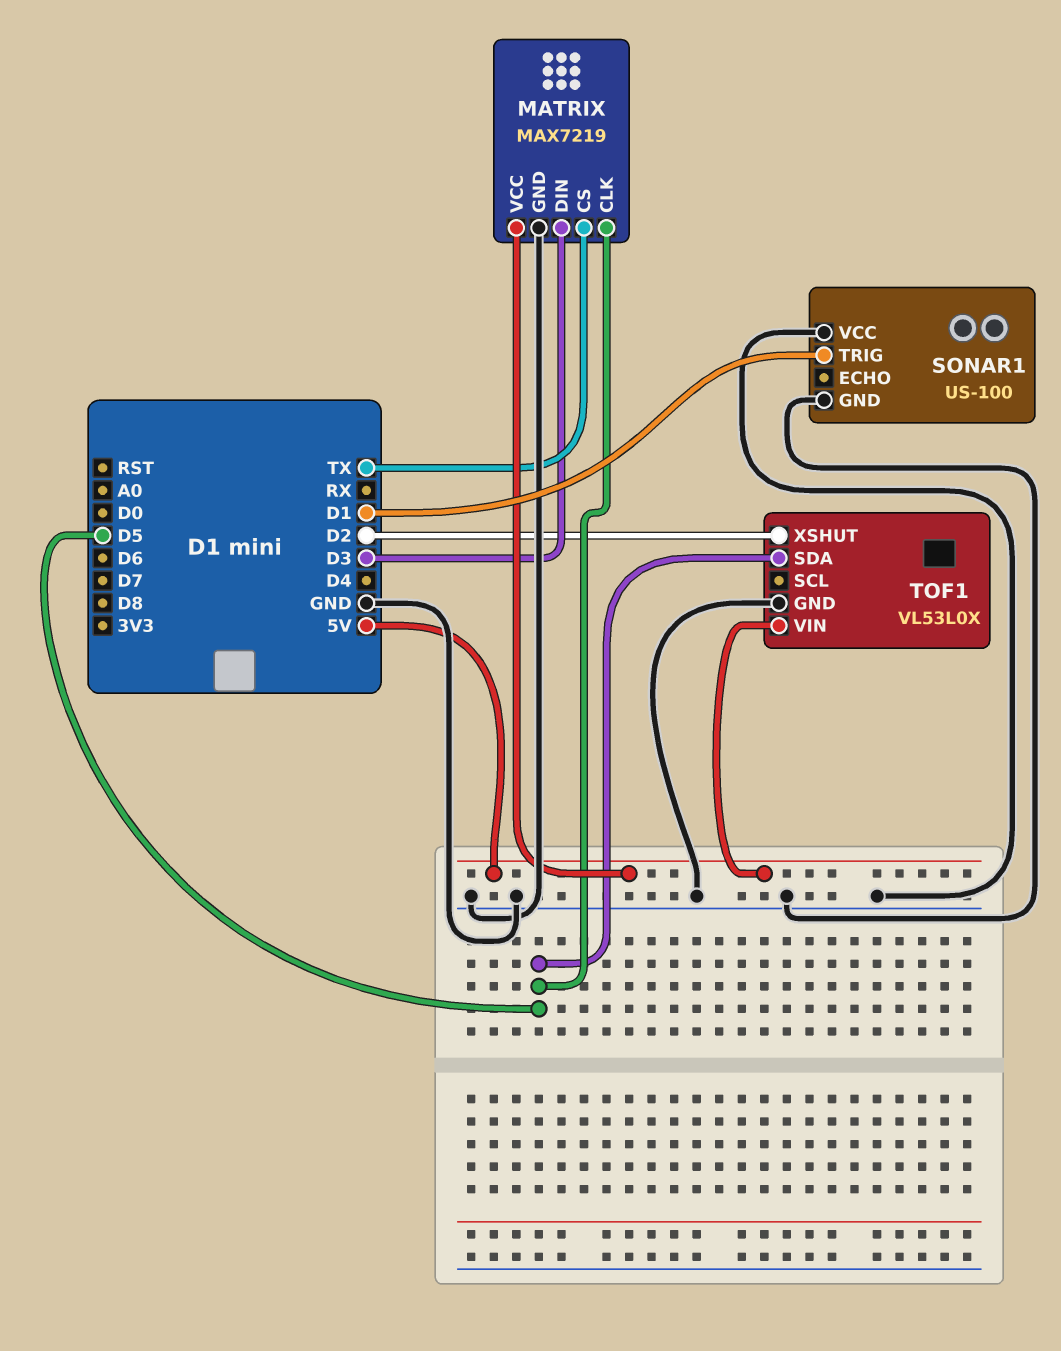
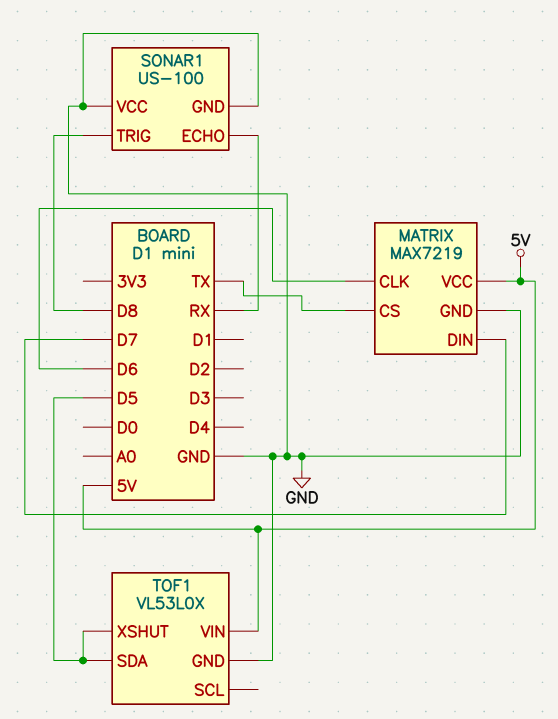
MATRIX pin CLK: D5 -> D6
MATRIX pin DIN: D3 -> D7
SONAR1 pin ECHO: none -> RX
SONAR1 pin TRIG: D1 -> D8
TOF1 pin XSHUT: D2 -> D5

